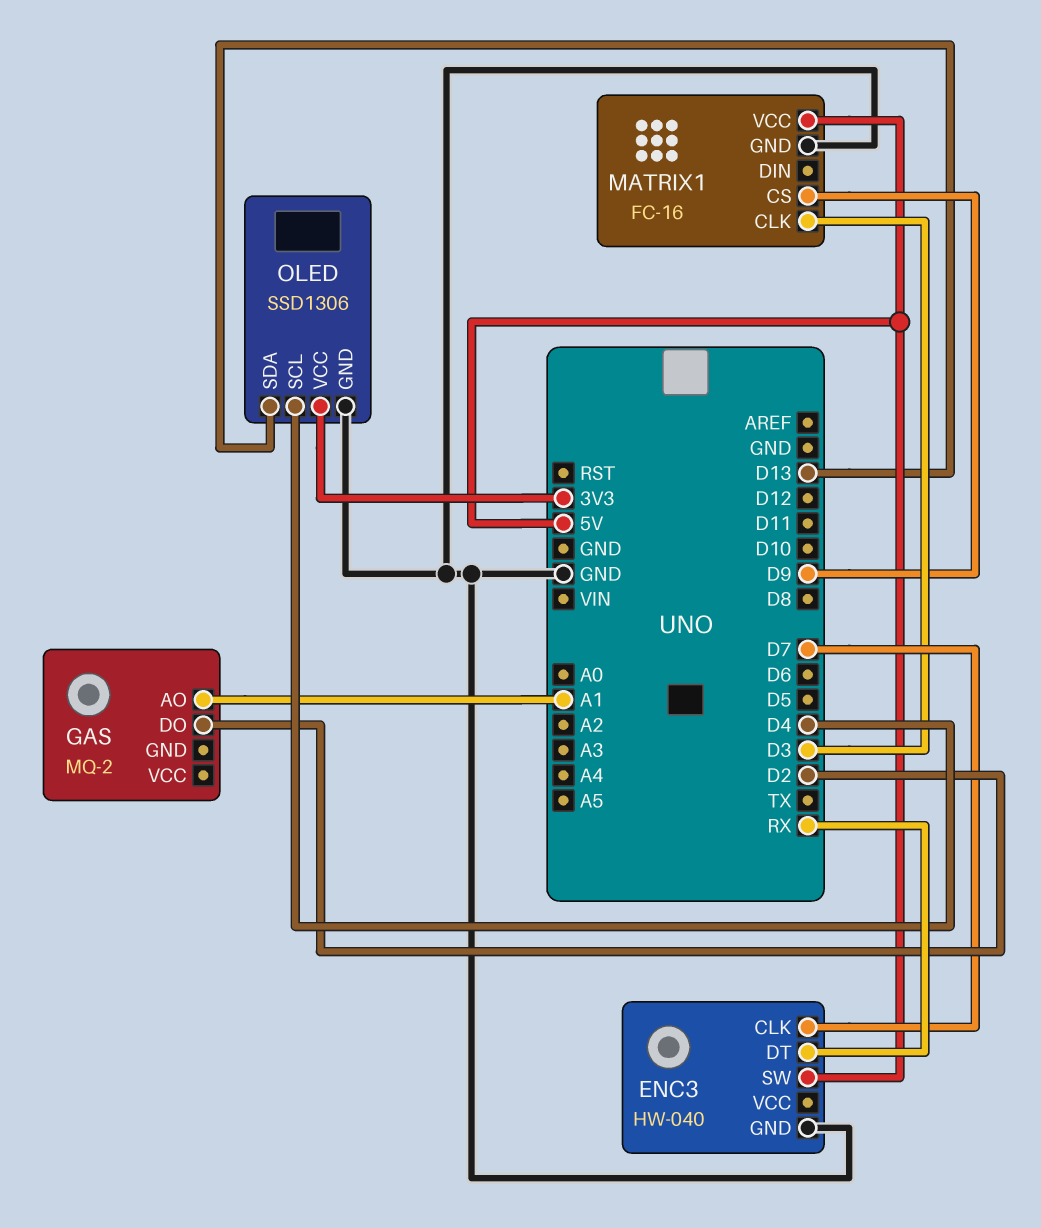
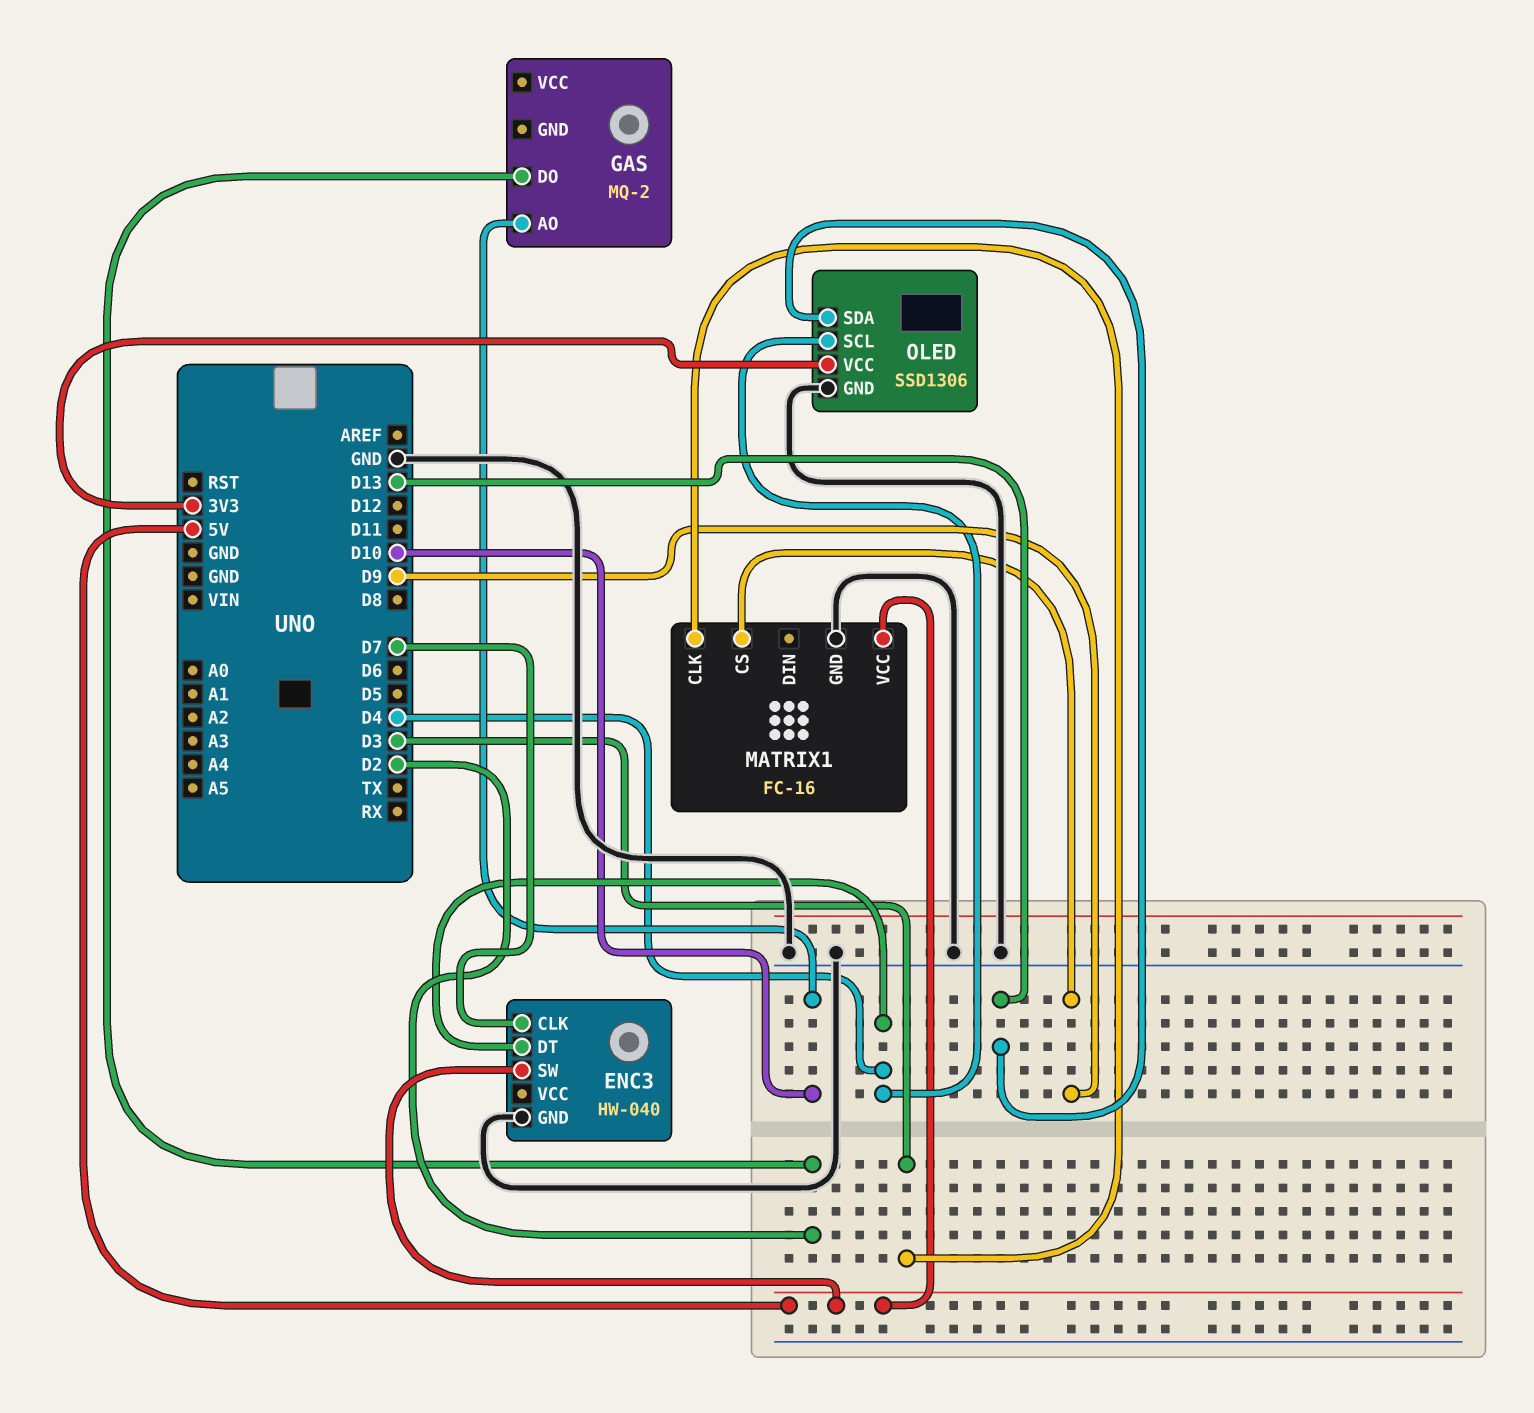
ENC3 pin DT: RX -> D4
GAS pin AO: A1 -> D10

